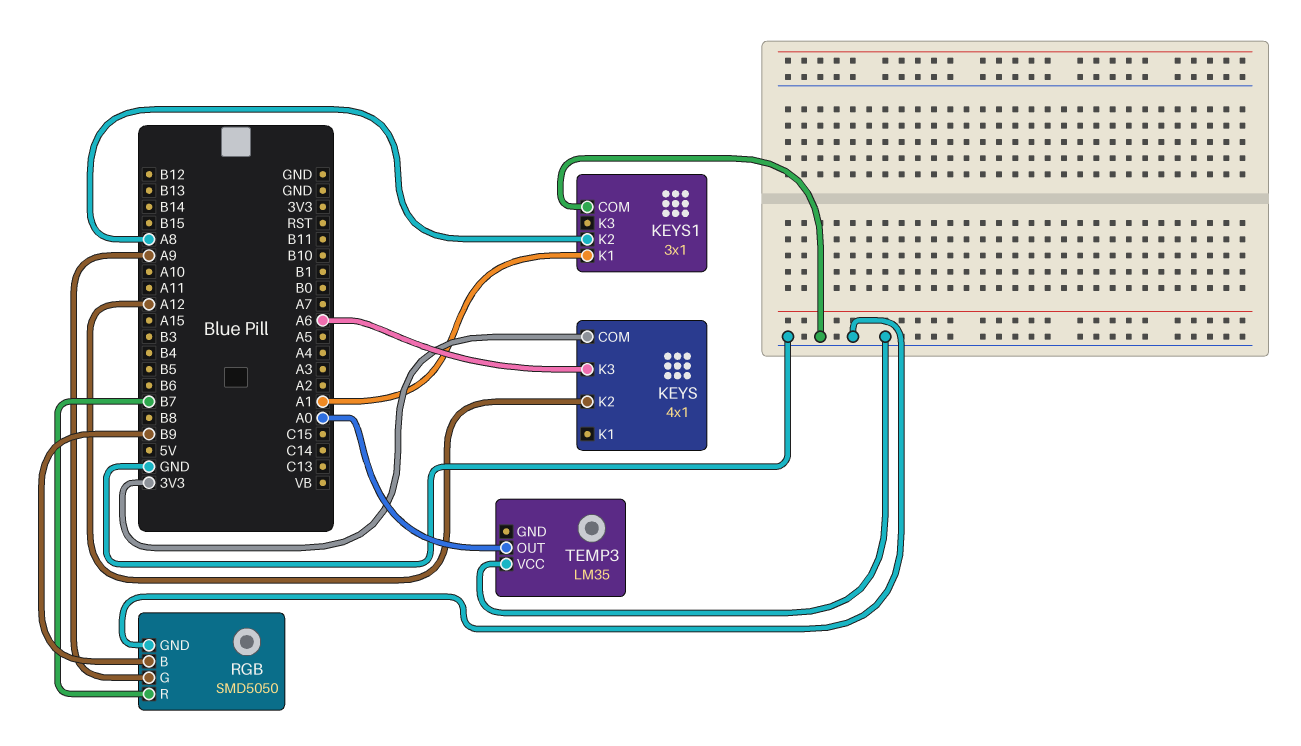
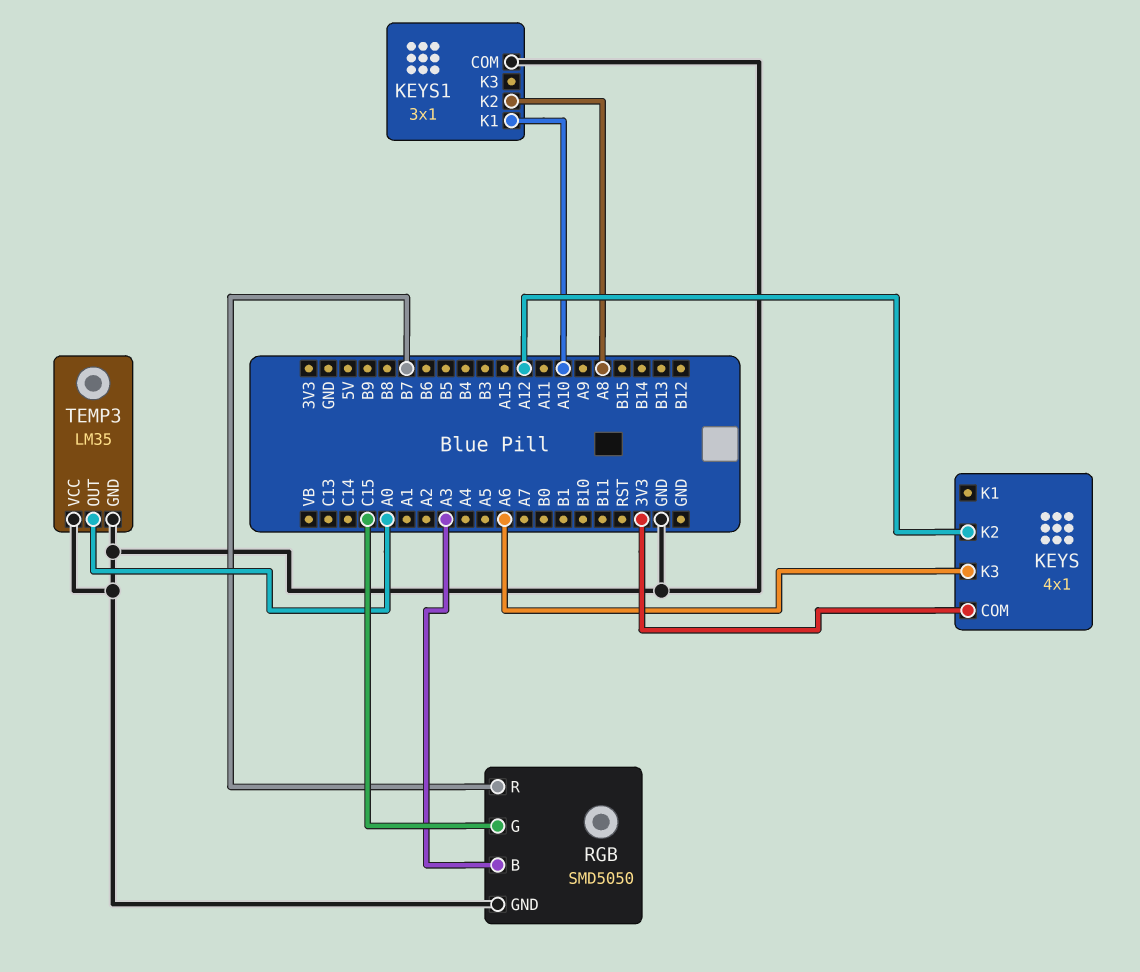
KEYS1 pin K1: A1 -> A10
RGB pin B: B9 -> A3
RGB pin G: A9 -> C15
TEMP3 pin GND: none -> GND

